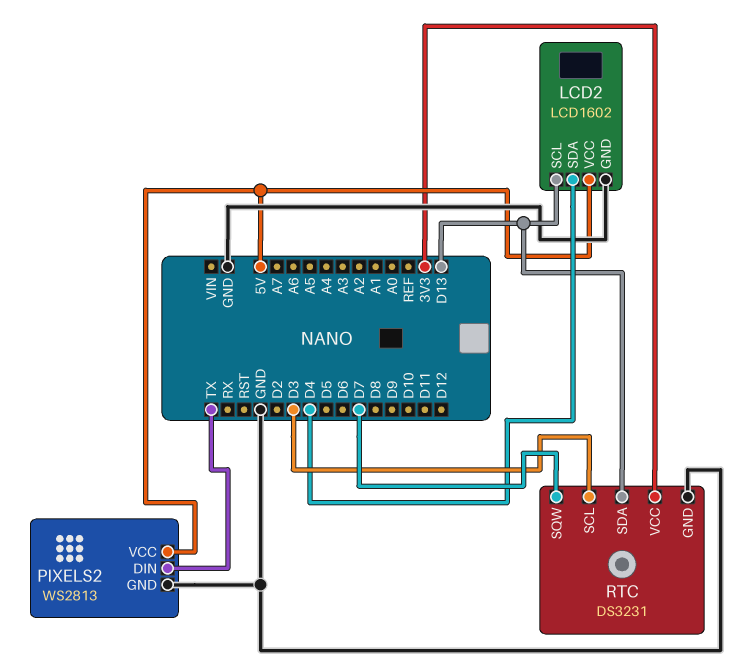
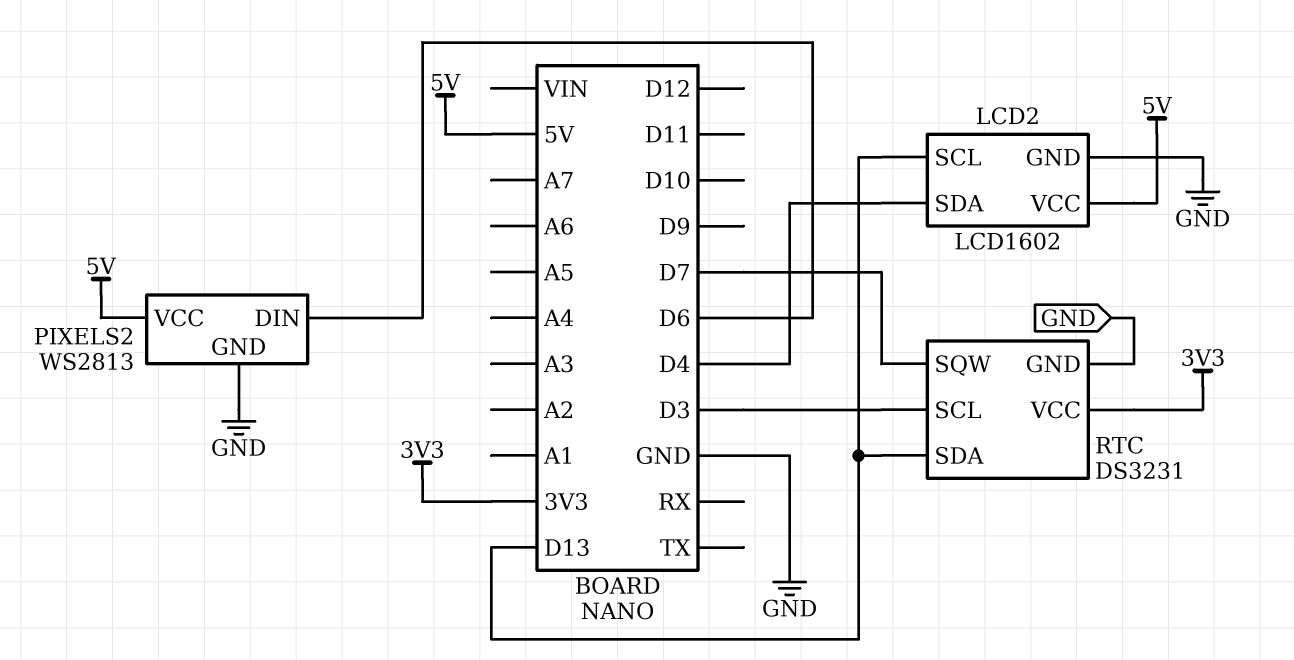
PIXELS2 pin DIN: TX -> D6

